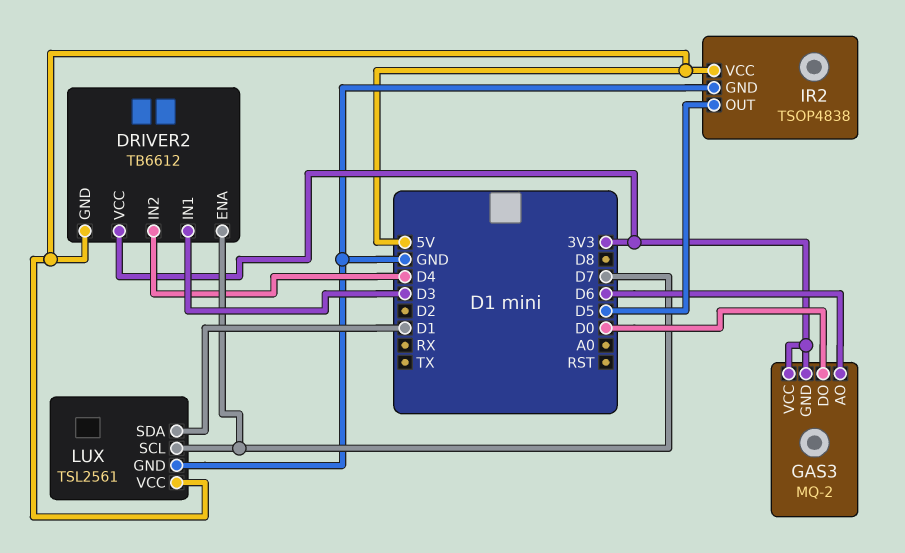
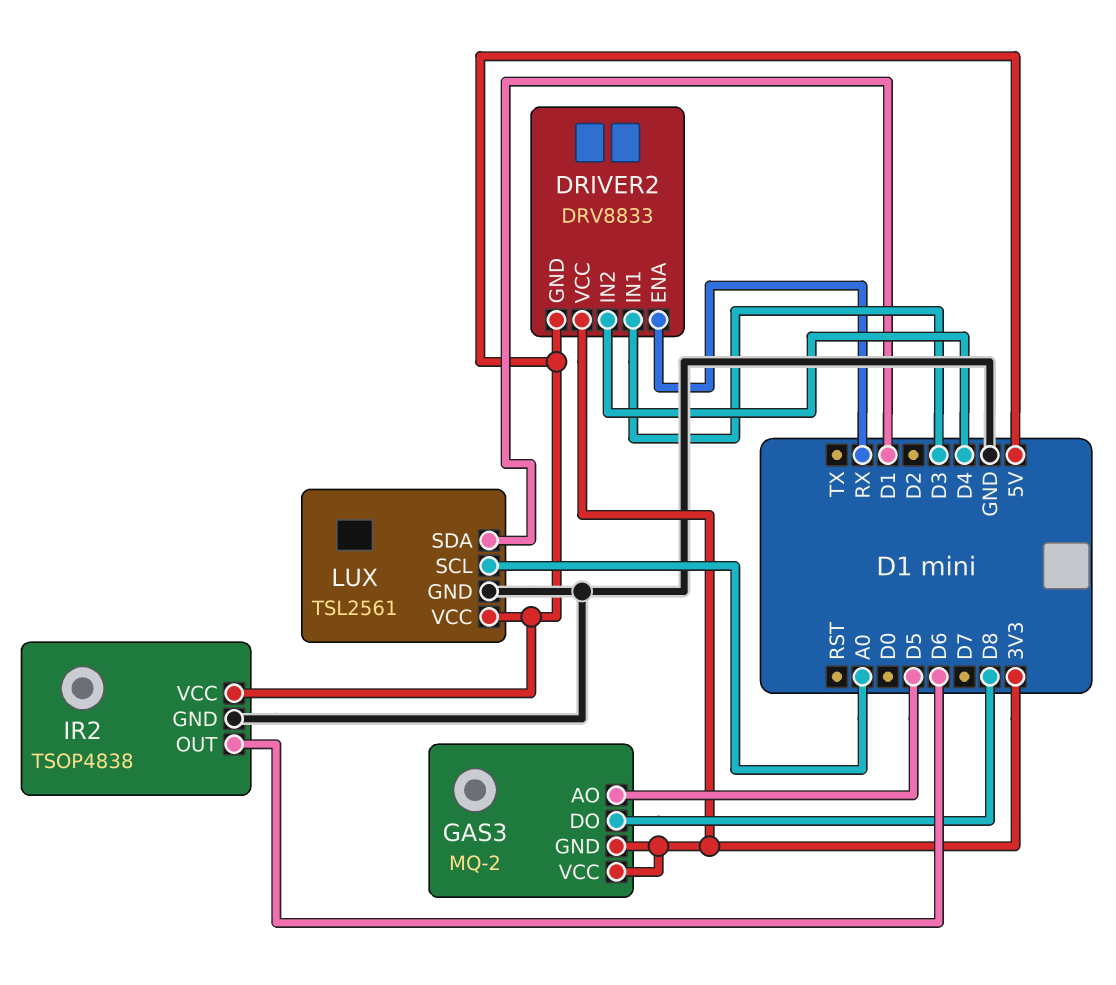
DRIVER2: TB6612 -> DRV8833
DRIVER2 pin ENA: D7 -> RX
GAS3 pin AO: D6 -> D5
GAS3 pin DO: D0 -> D8
IR2 pin OUT: D5 -> D6
LUX pin SCL: D7 -> A0

